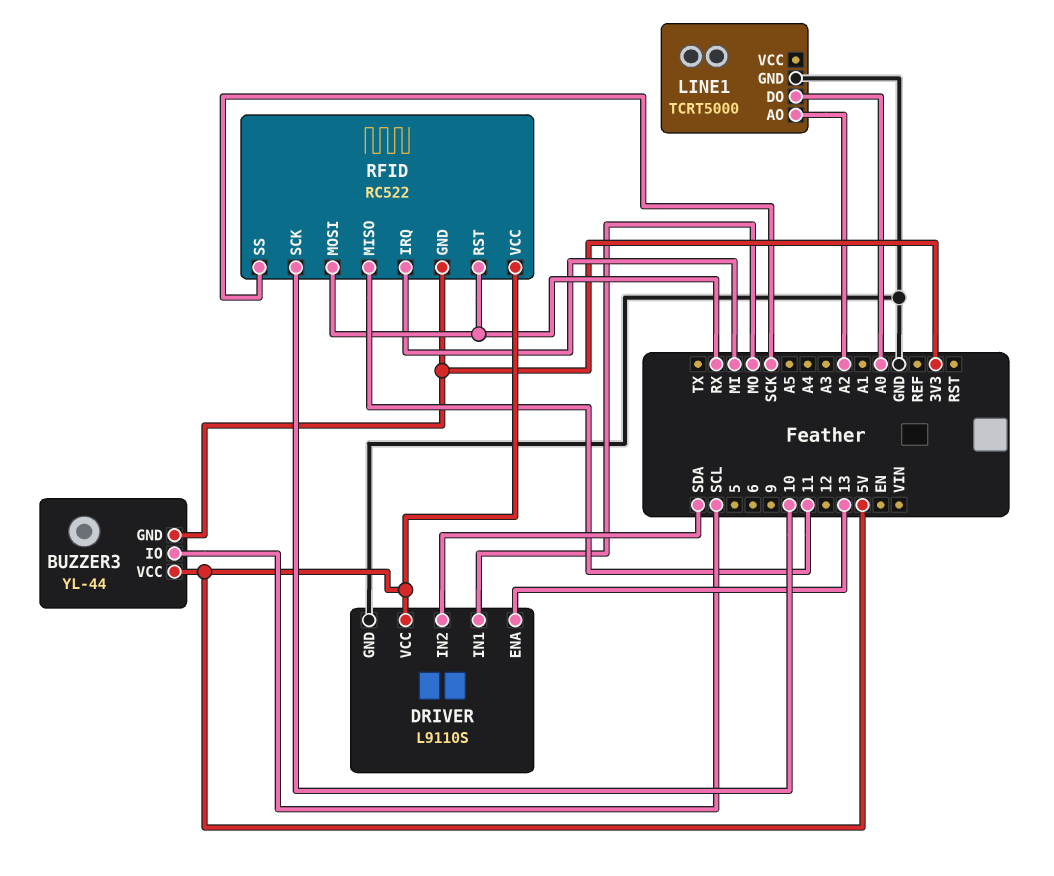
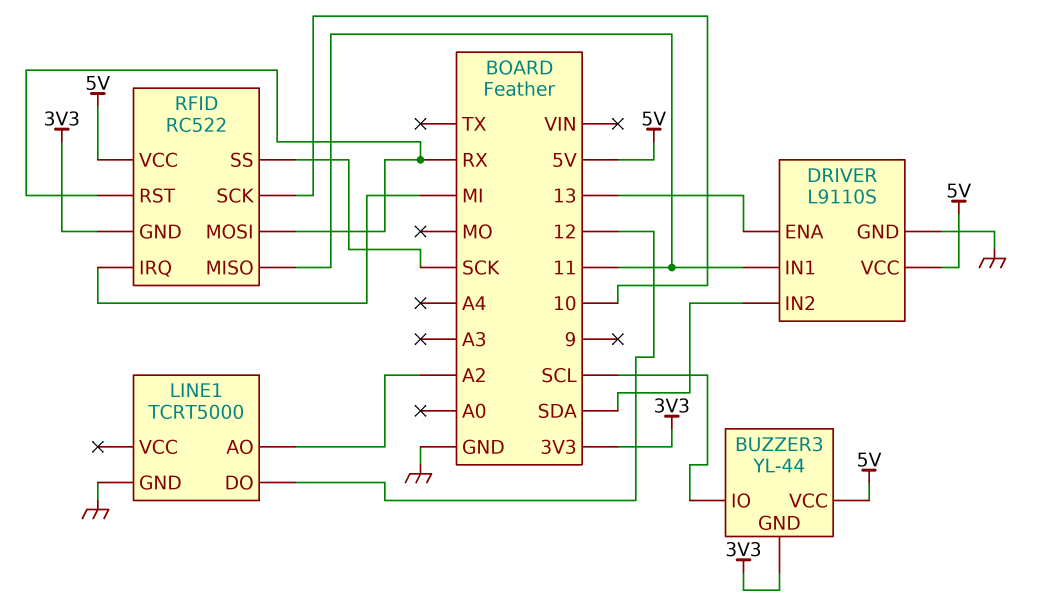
DRIVER pin IN1: MO -> 11
LINE1 pin DO: A0 -> 12

